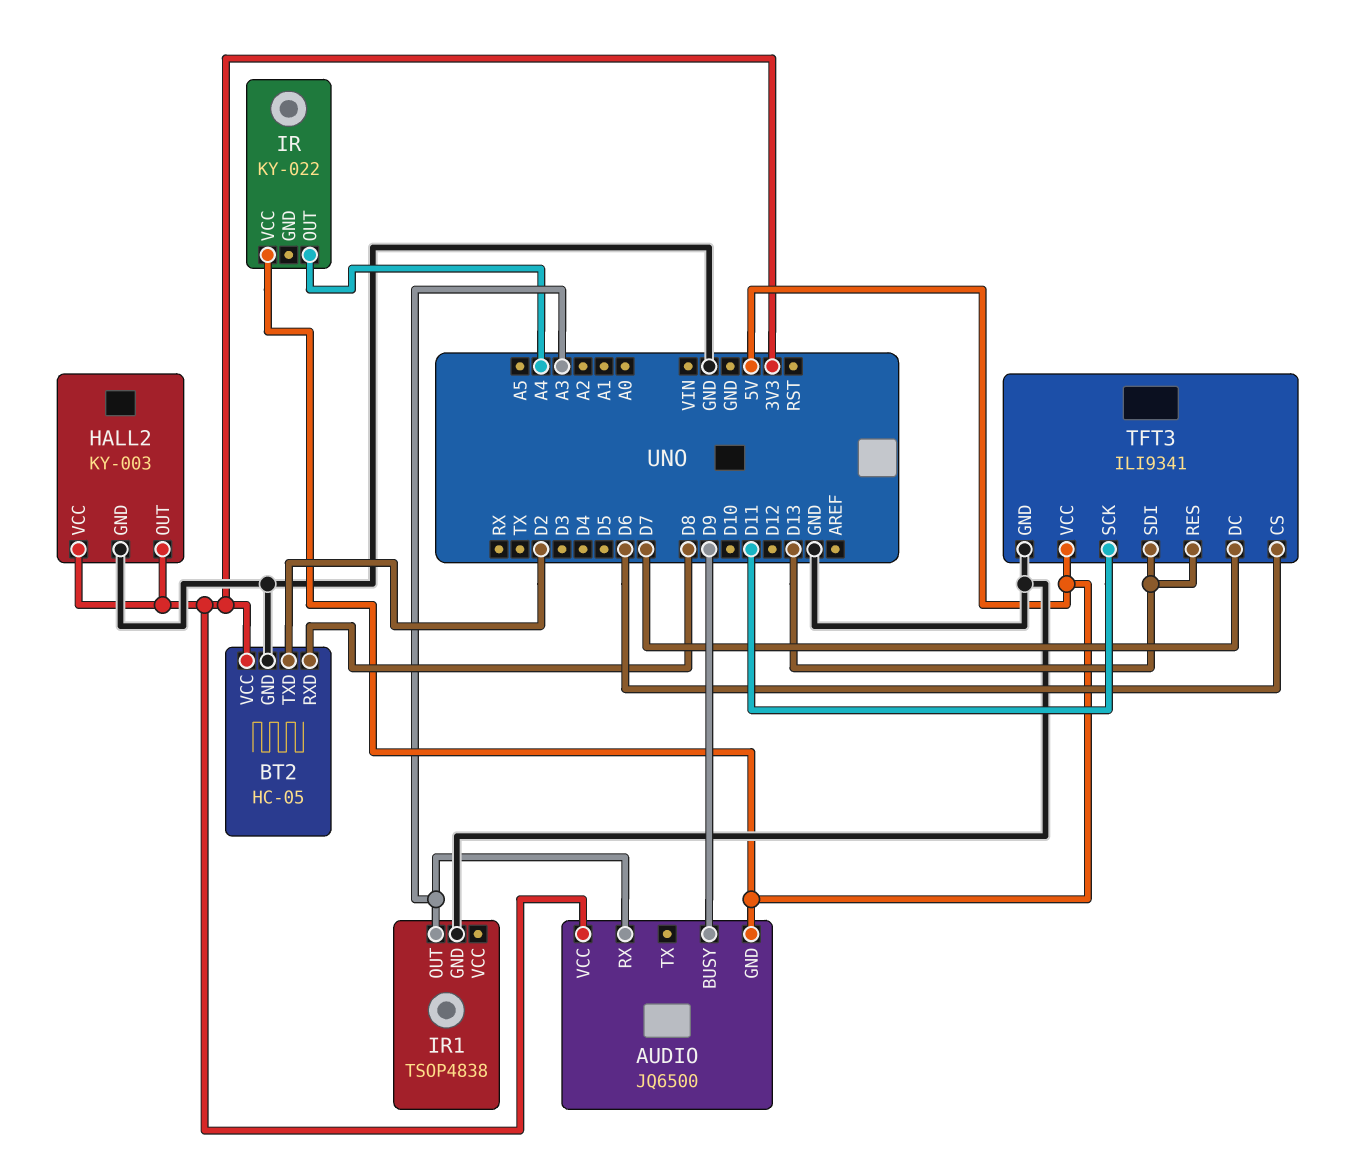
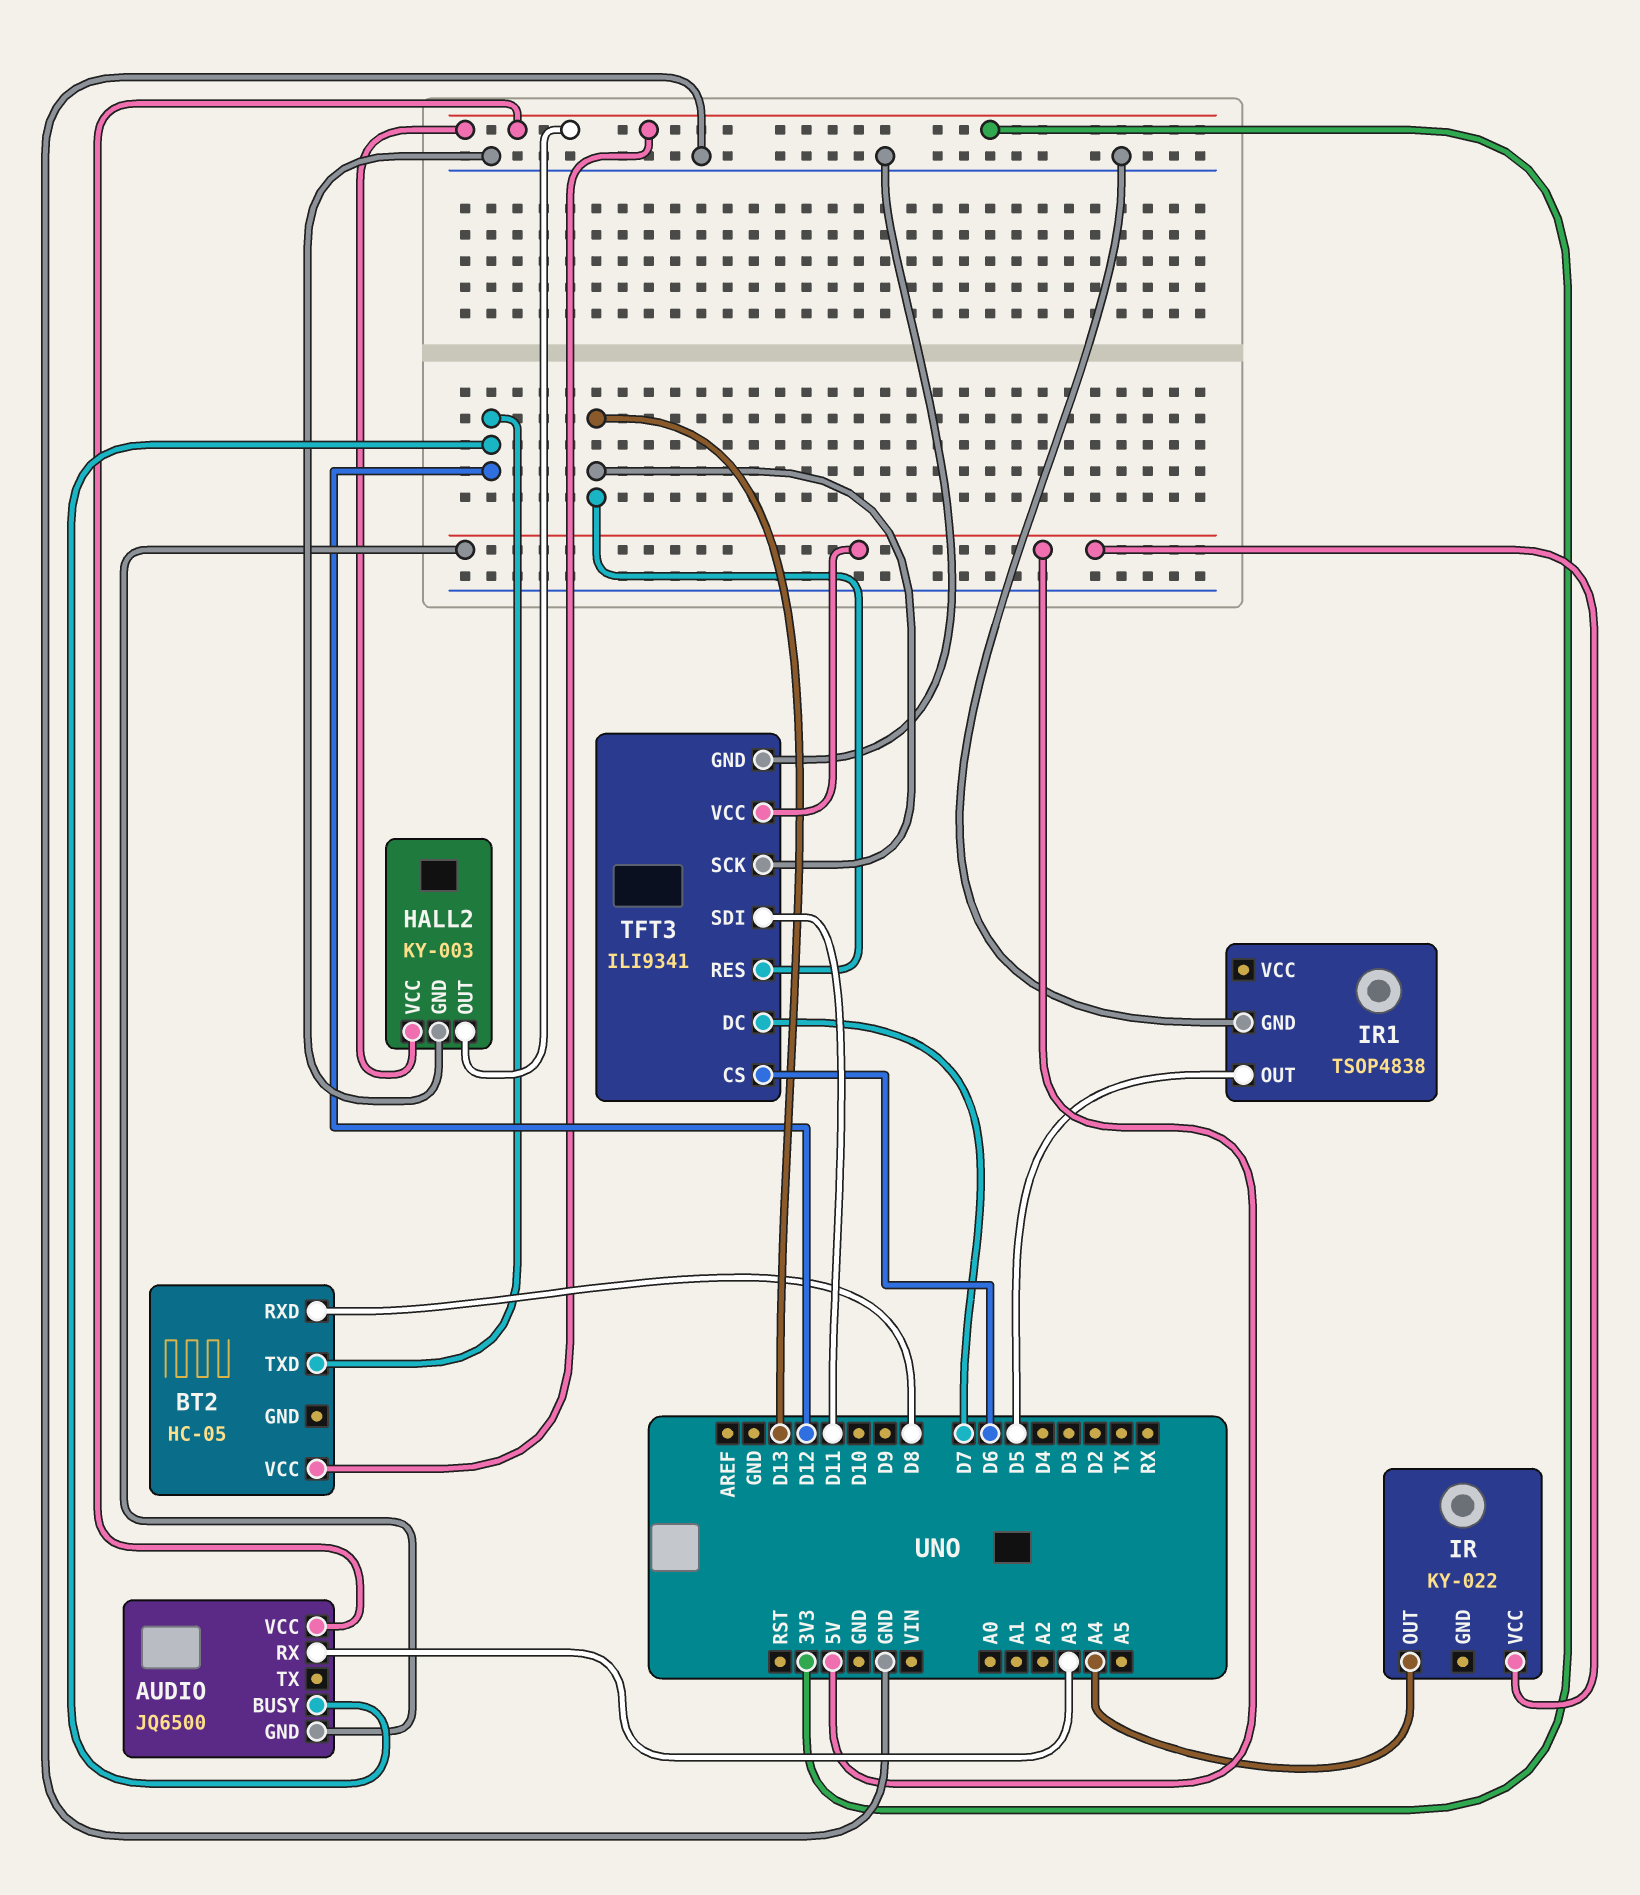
AUDIO pin BUSY: D9 -> D12
BT2 pin GND: GND -> none
BT2 pin TXD: D2 -> D12
IR1 pin OUT: A3 -> D5
TFT3 pin SCK: D11 -> D13
TFT3 pin SDI: D13 -> D11

